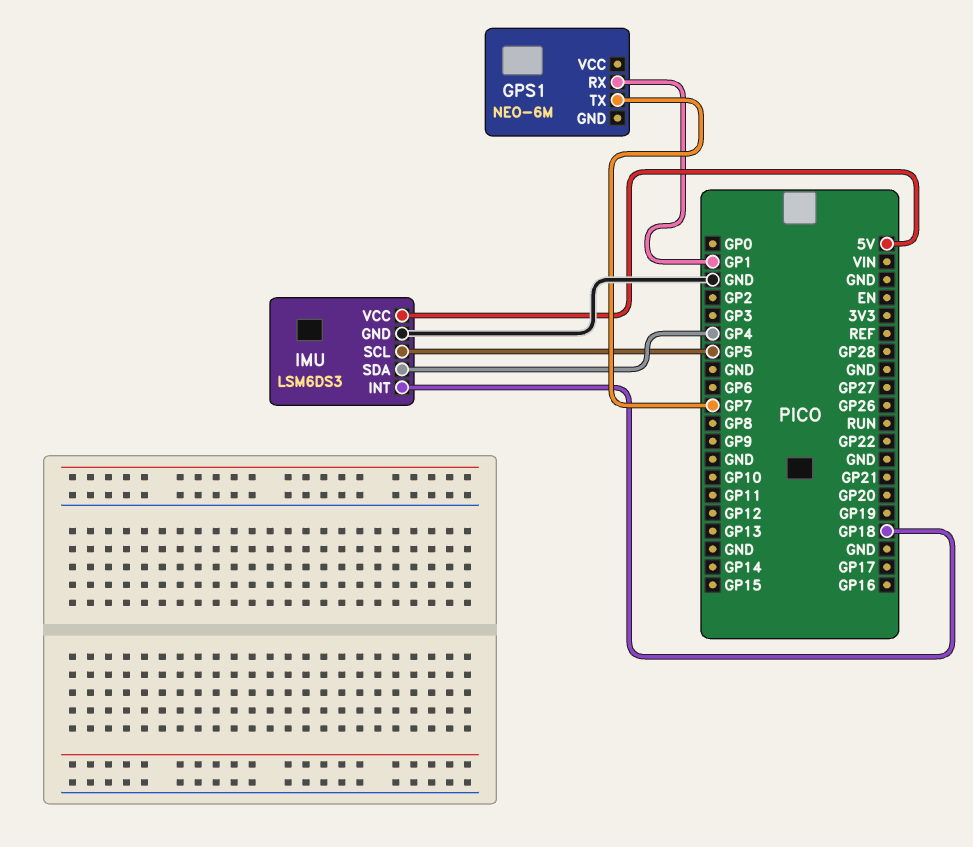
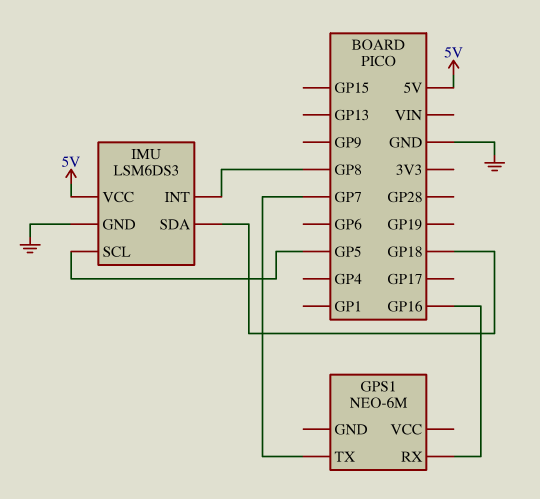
GPS1 pin RX: GP1 -> GP16
IMU pin INT: GP18 -> GP8
IMU pin SDA: GP4 -> GP18

